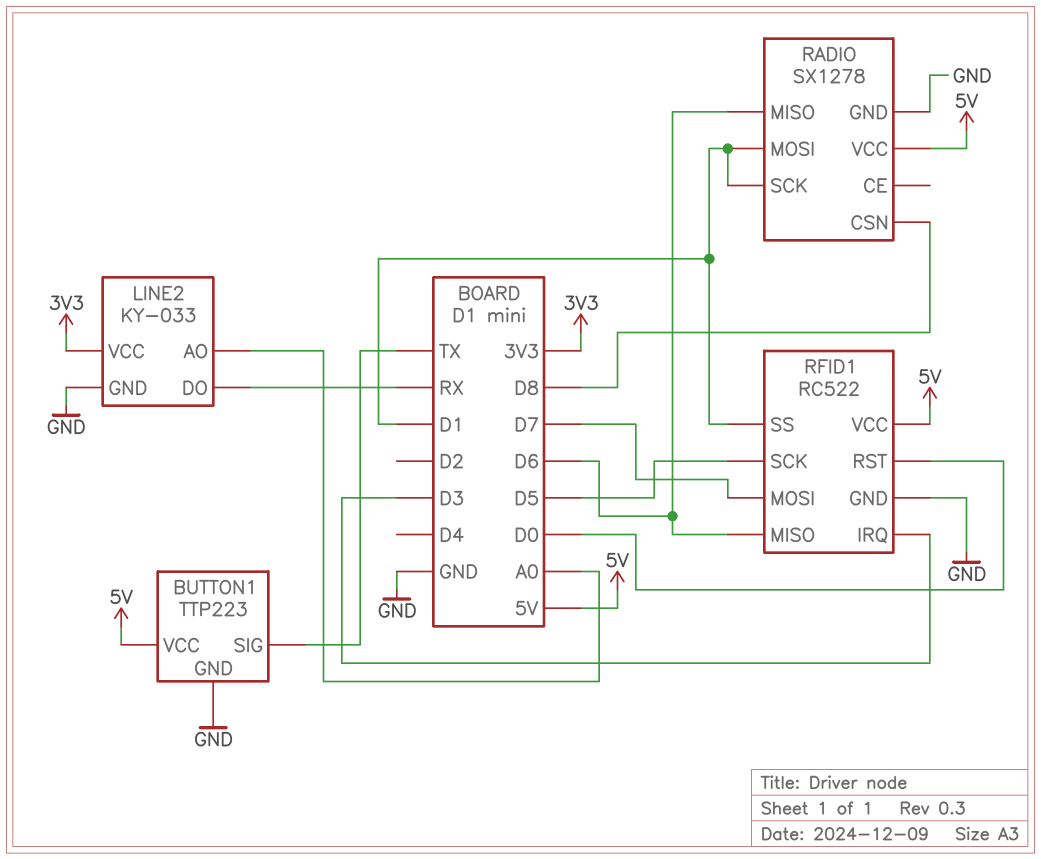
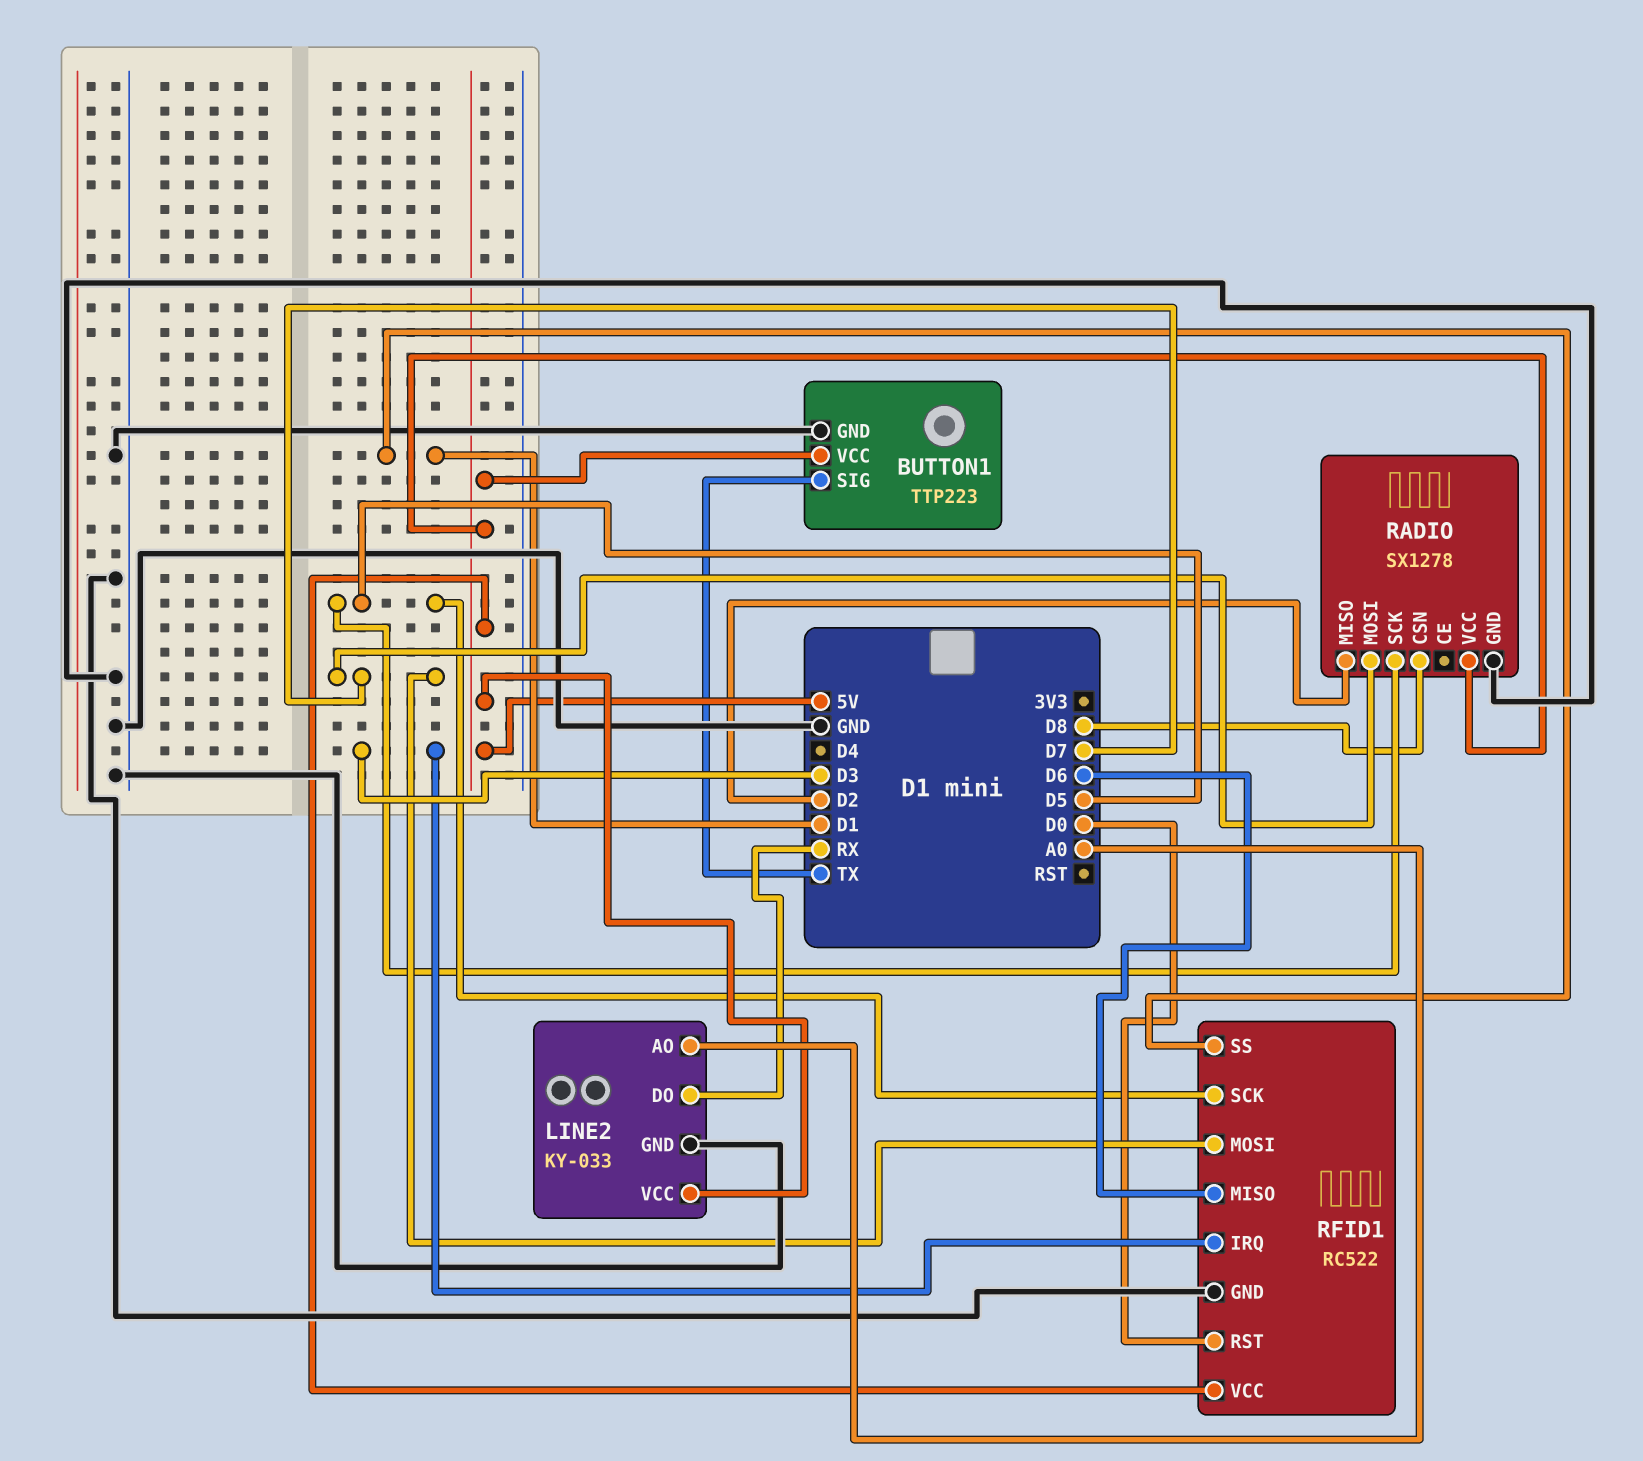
LINE2 pin VCC: 3V3 -> 5V
RADIO pin MISO: D6 -> D2
RADIO pin MOSI: D1 -> D7
RADIO pin SCK: D1 -> D5

